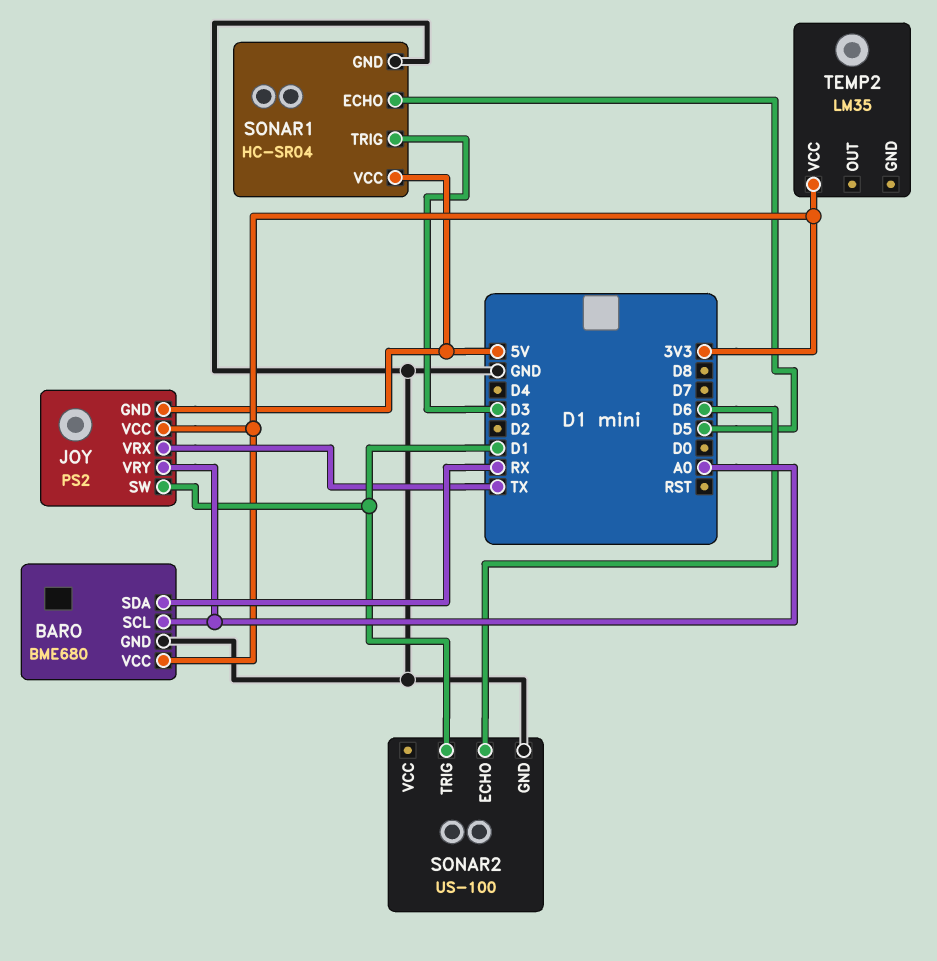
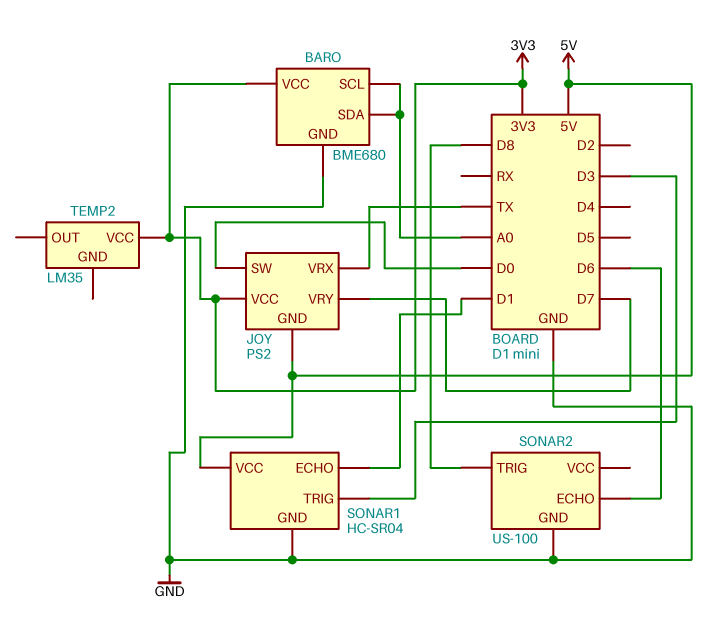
BARO pin SDA: RX -> A0
JOY pin SW: D1 -> D0
JOY pin VRY: A0 -> D7
SONAR1 pin ECHO: D5 -> D1
SONAR2 pin TRIG: D1 -> D8

